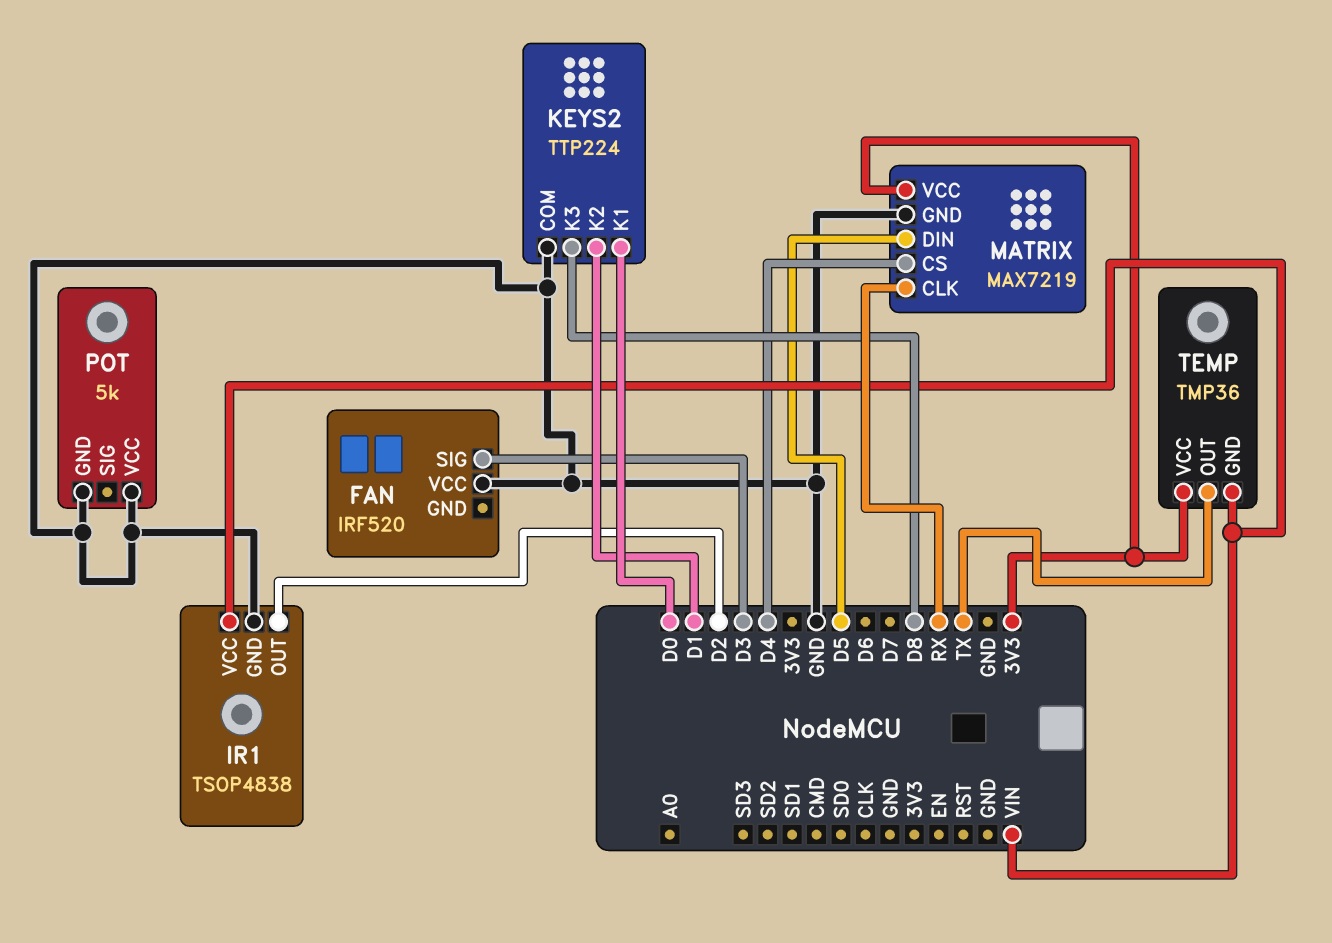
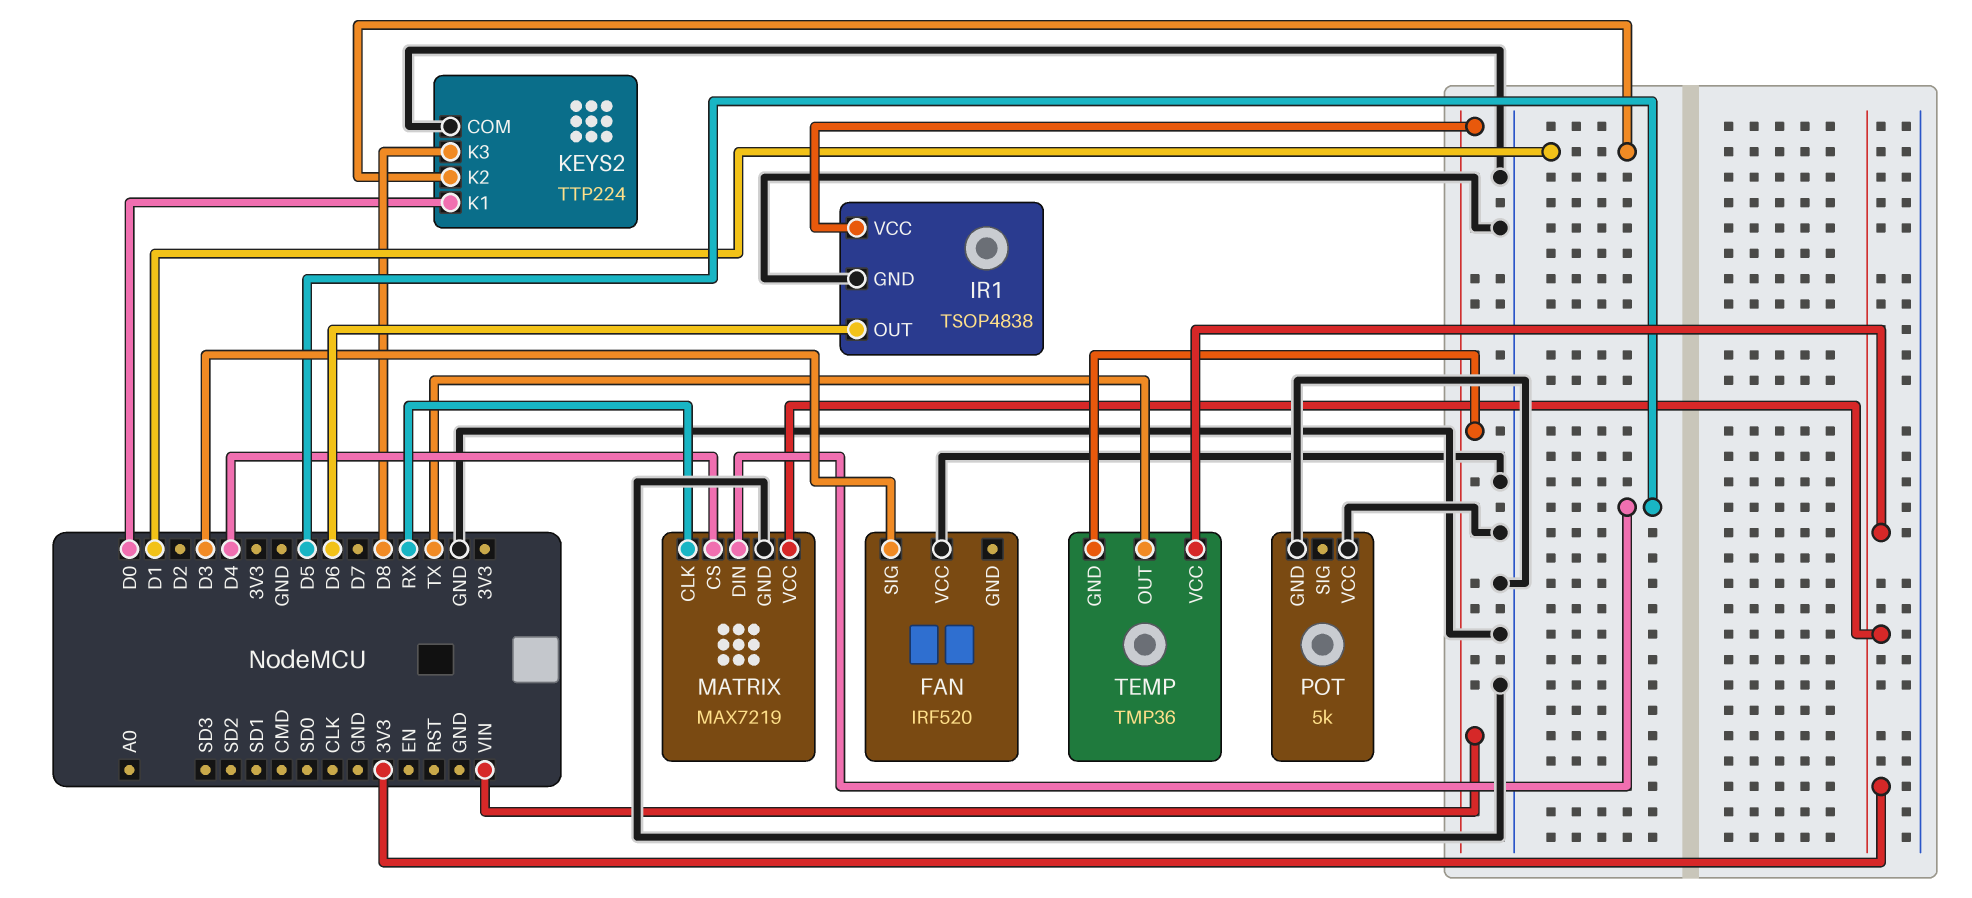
IR1 pin OUT: D2 -> D6

